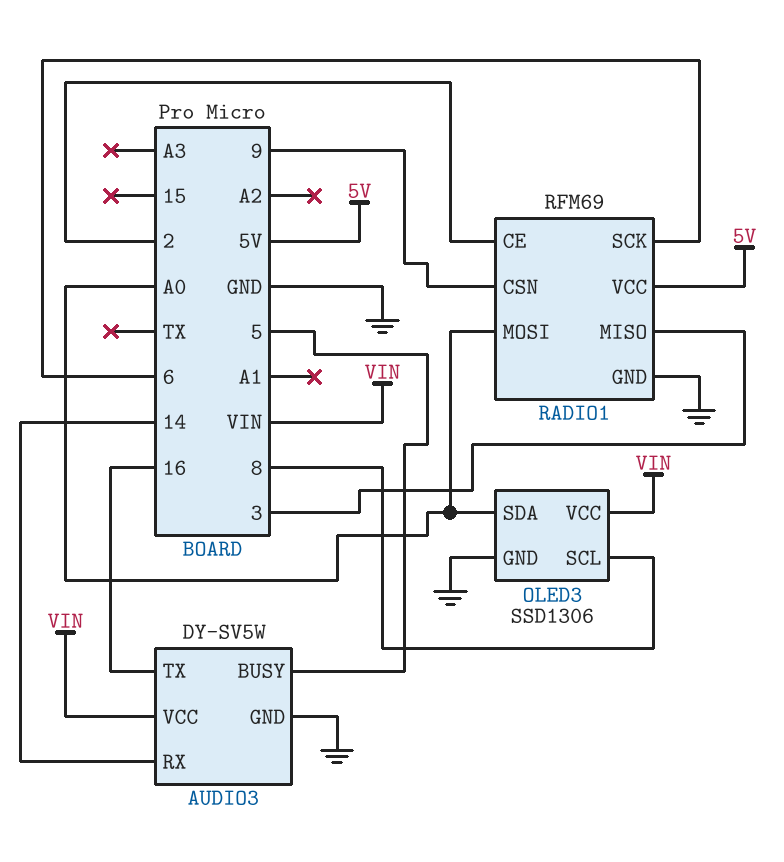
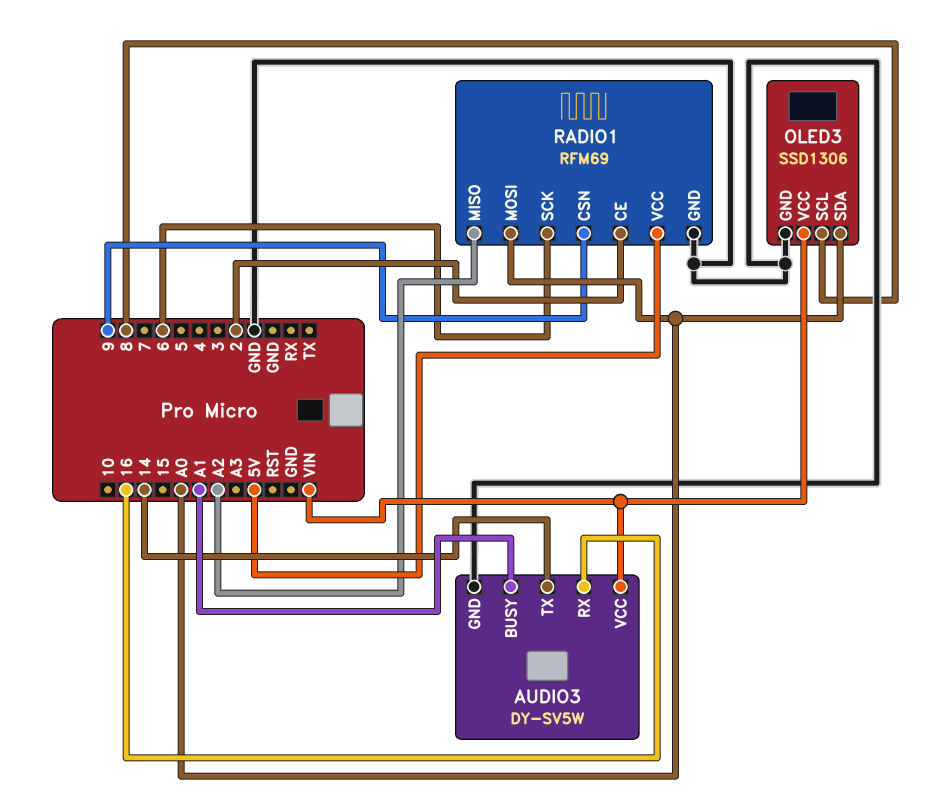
AUDIO3 pin BUSY: 5 -> A1
AUDIO3 pin RX: 14 -> 16
AUDIO3 pin TX: 16 -> 14
RADIO1 pin MISO: 3 -> A2

